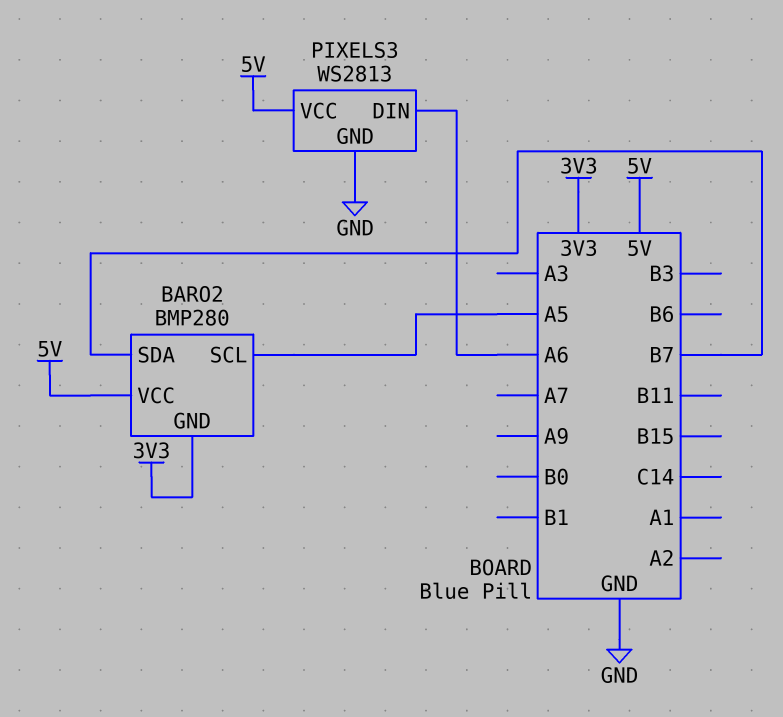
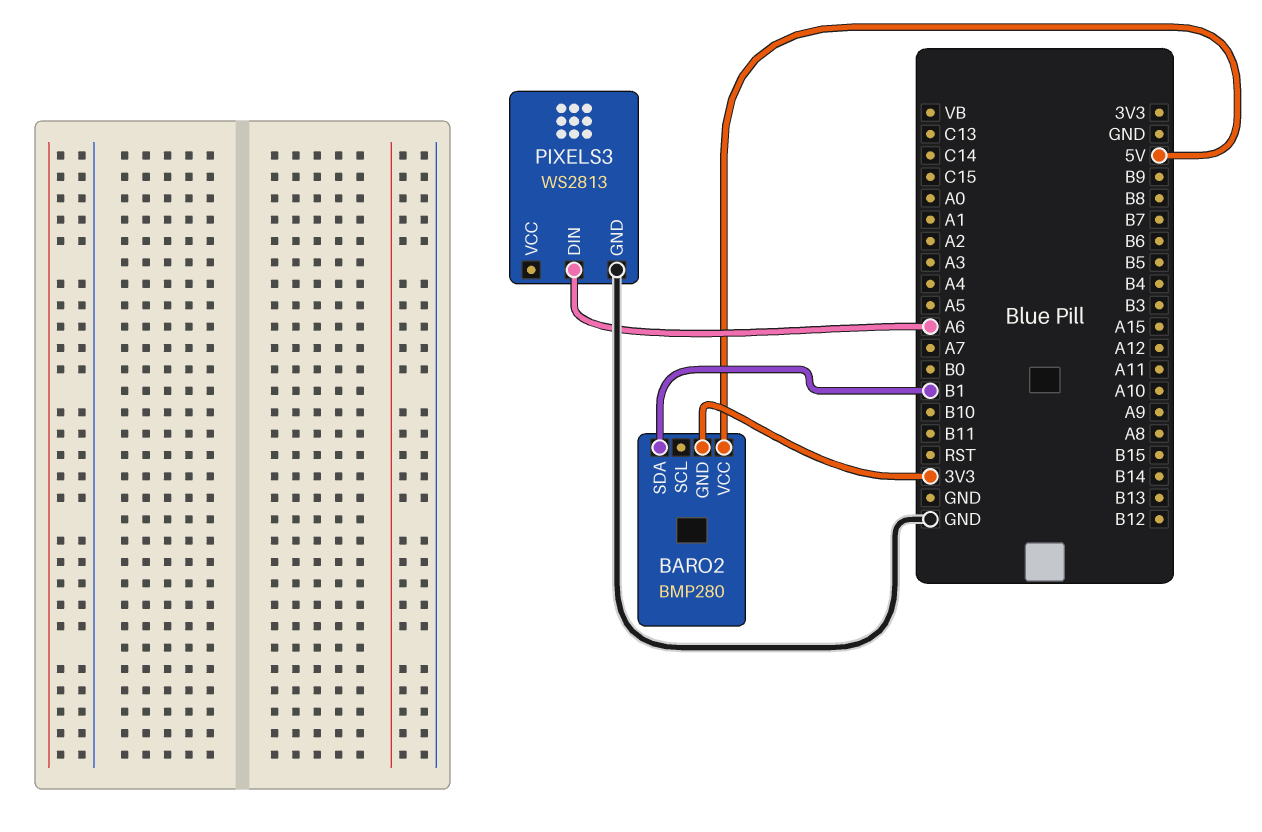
BARO2 pin SCL: A5 -> none
BARO2 pin SDA: B7 -> B1
PIXELS3 pin VCC: 5V -> none

